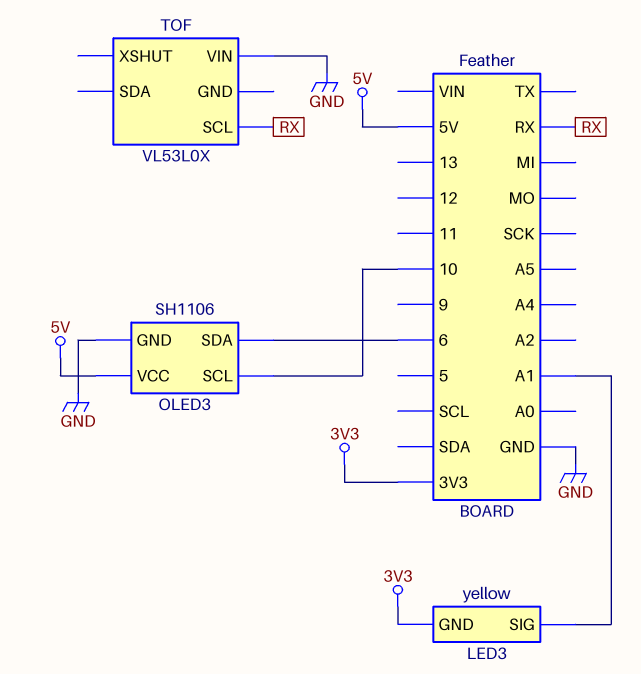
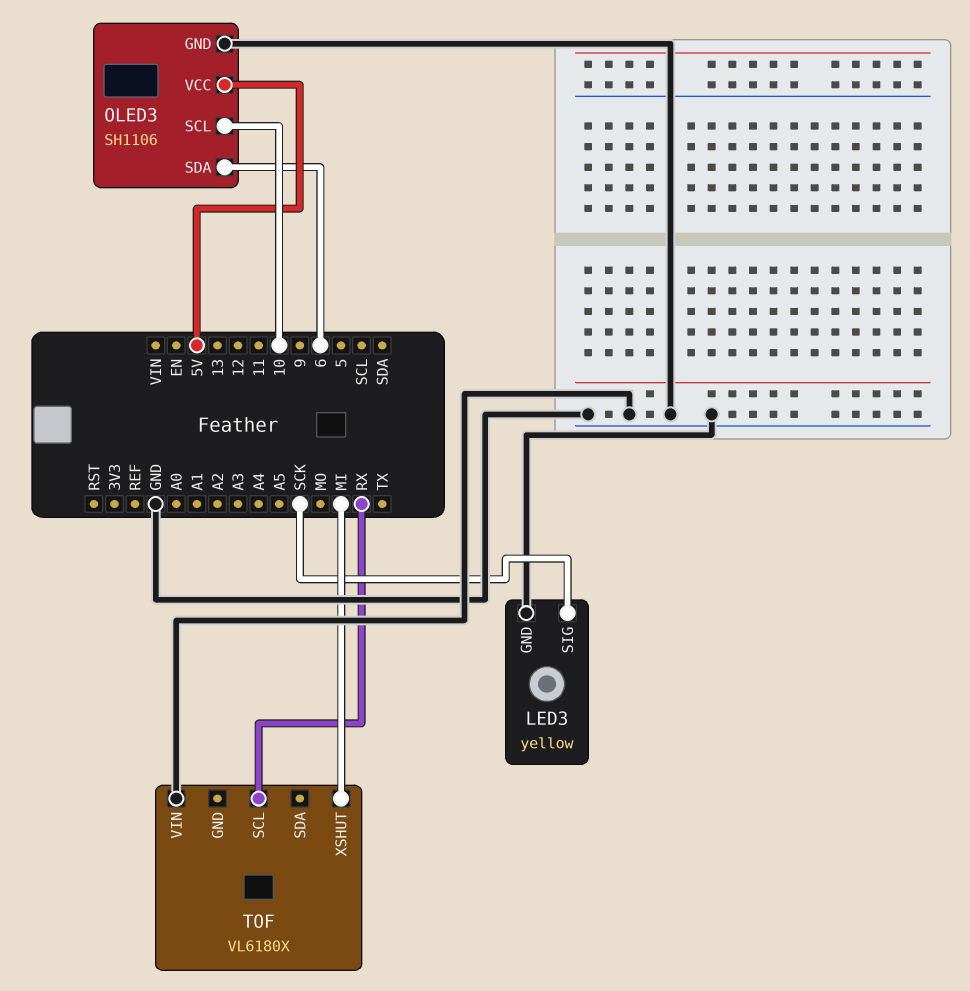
LED3 pin GND: 3V3 -> GND
LED3 pin SIG: A1 -> SCK
TOF: VL53L0X -> VL6180X
TOF pin XSHUT: none -> MI

